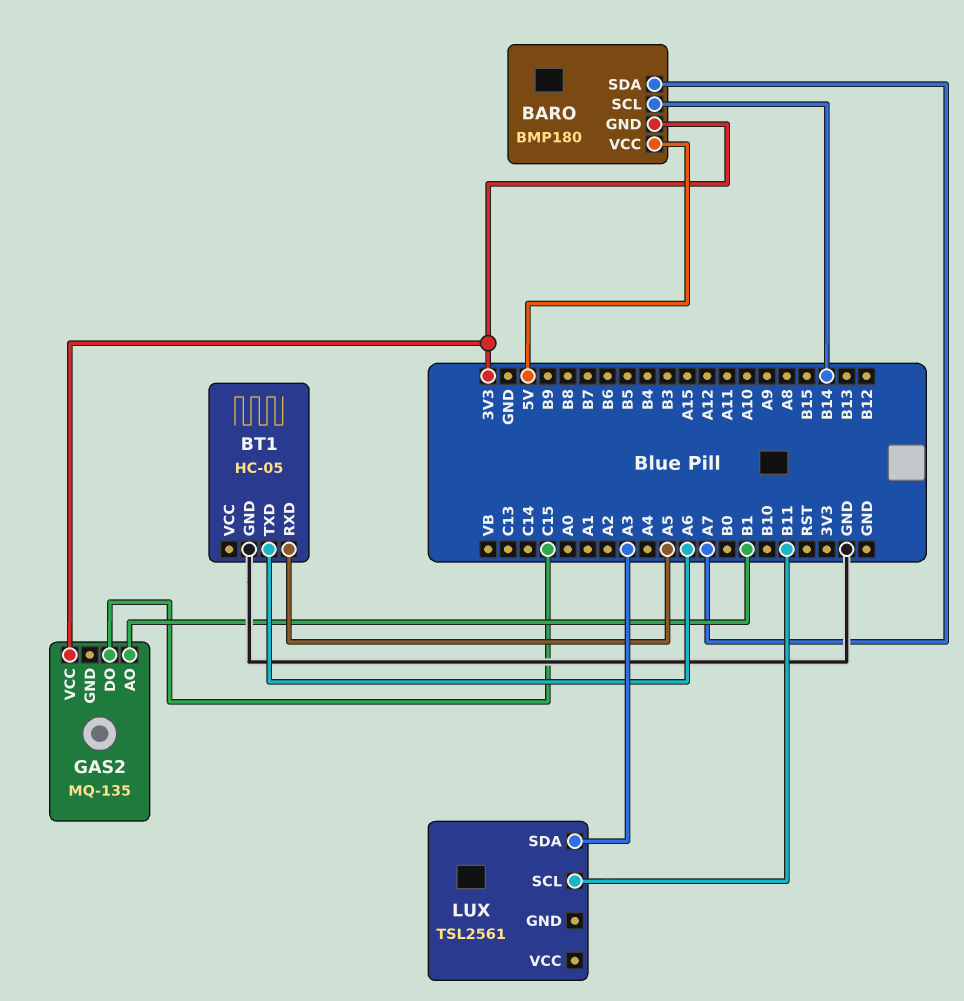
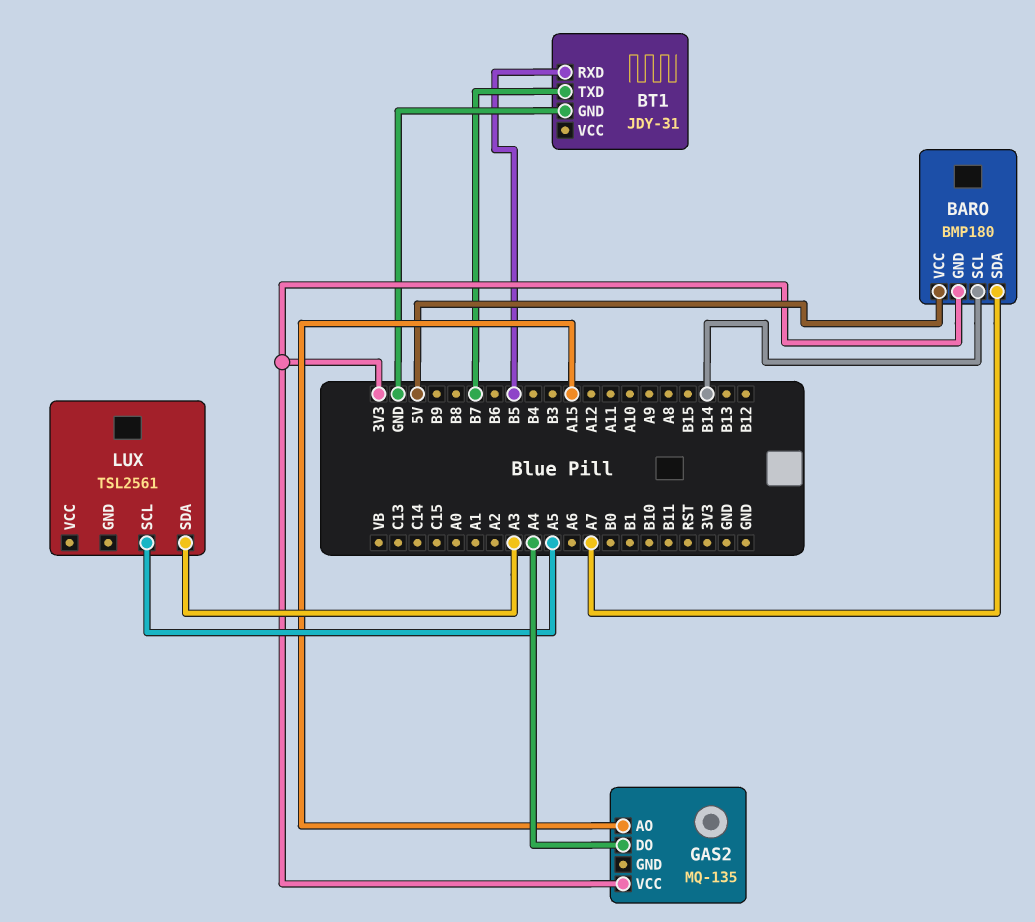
BT1: HC-05 -> JDY-31
BT1 pin RXD: A5 -> B5
BT1 pin TXD: A6 -> B7
GAS2 pin AO: B1 -> A15
GAS2 pin DO: C15 -> A4
LUX pin SCL: B11 -> A5

